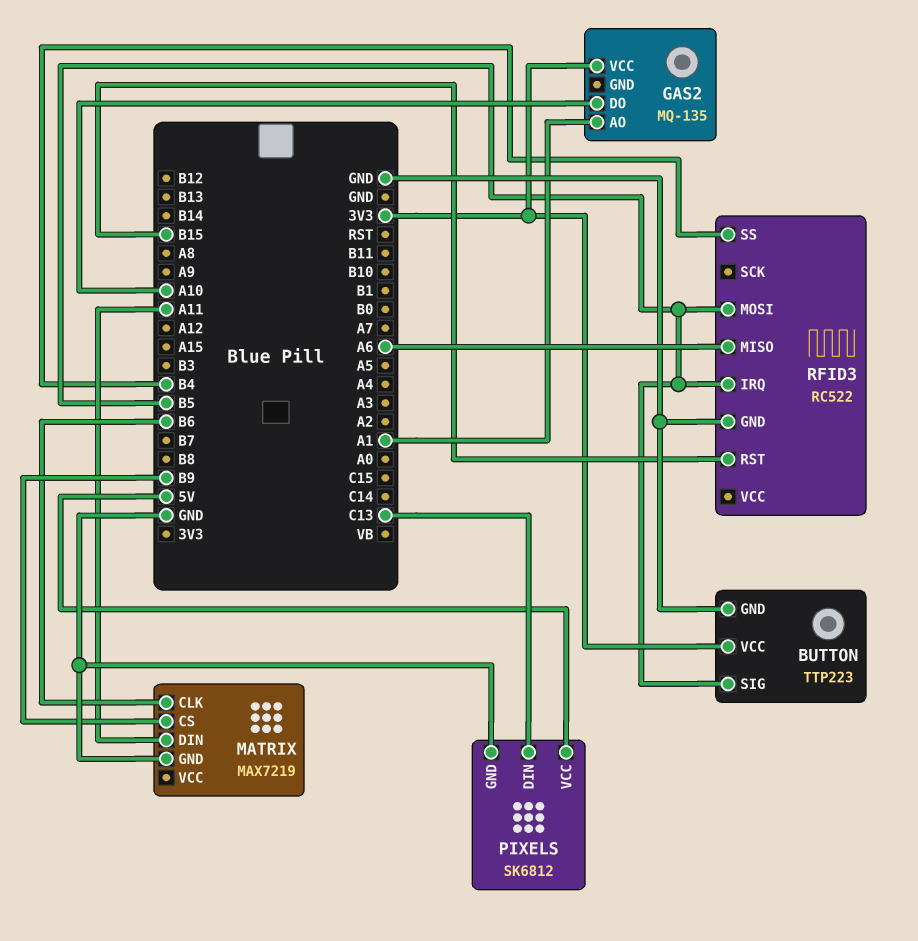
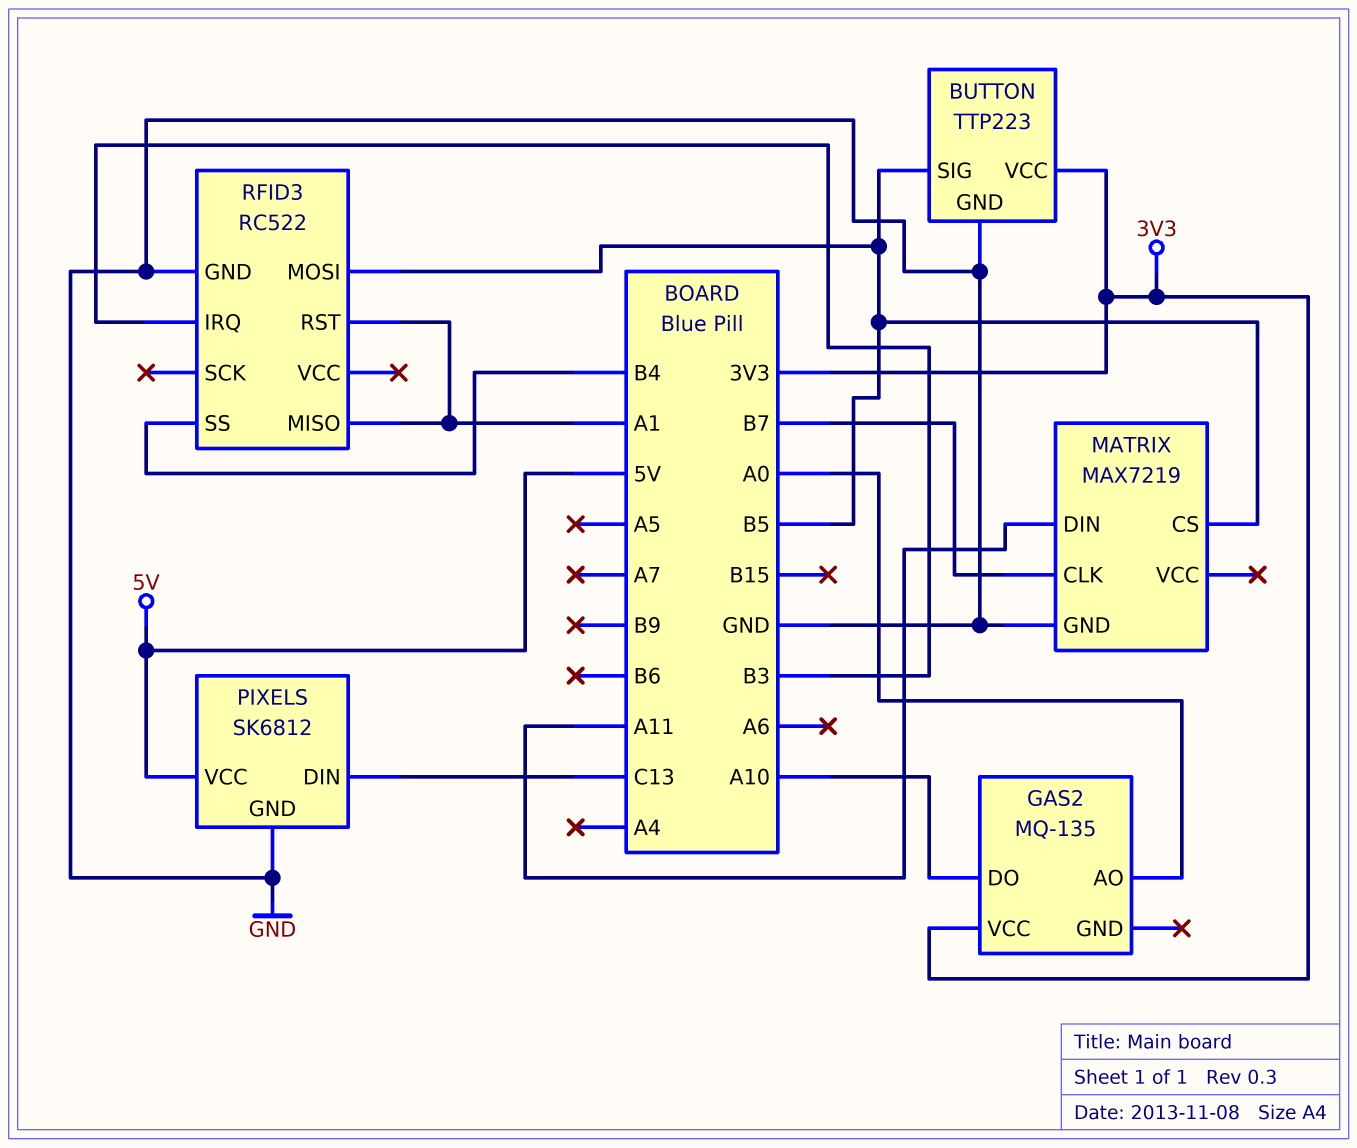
GAS2 pin AO: A1 -> A0
MATRIX pin CLK: B6 -> B7
MATRIX pin CS: B9 -> B5
RFID3 pin IRQ: B5 -> B3
RFID3 pin MISO: A6 -> A1
RFID3 pin RST: B15 -> A1

